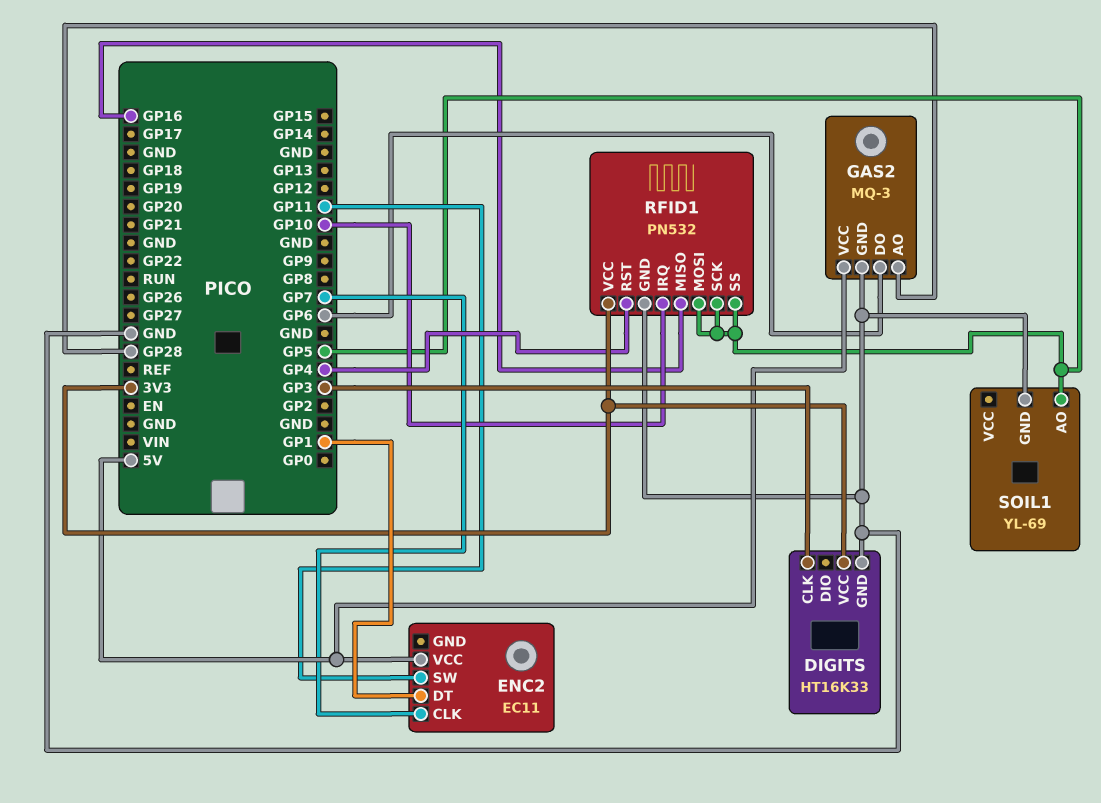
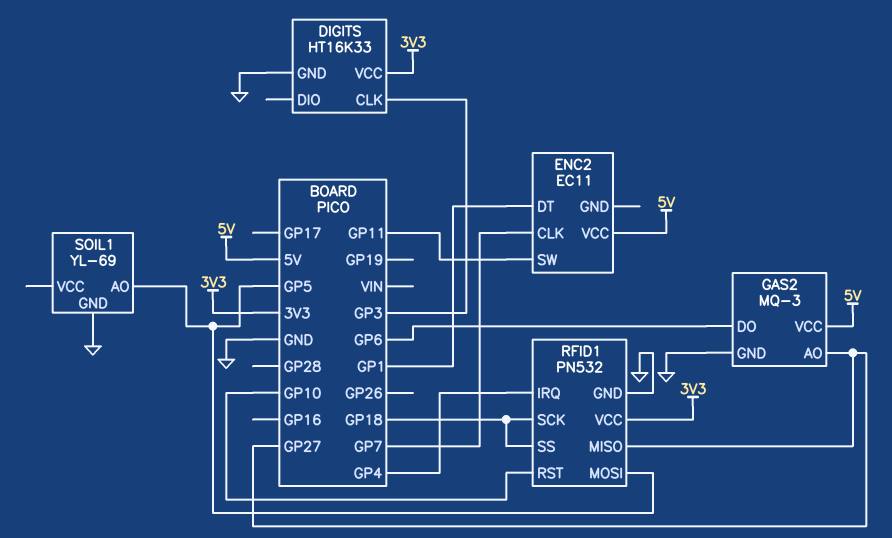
GAS2 pin AO: GP28 -> GP27
RFID1 pin IRQ: GP10 -> GP4
RFID1 pin MISO: GP16 -> GP27
RFID1 pin RST: GP4 -> GP10
RFID1 pin SCK: GP5 -> GP18
RFID1 pin SS: GP5 -> GP18

